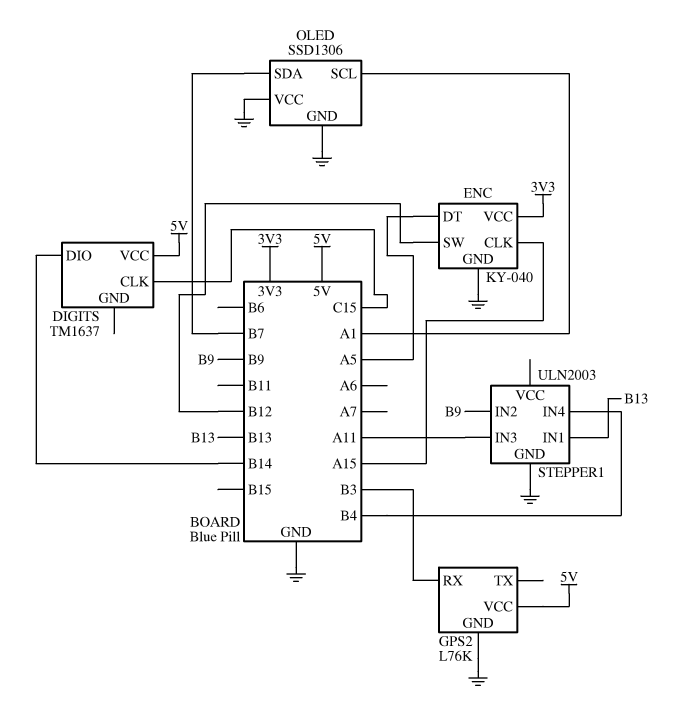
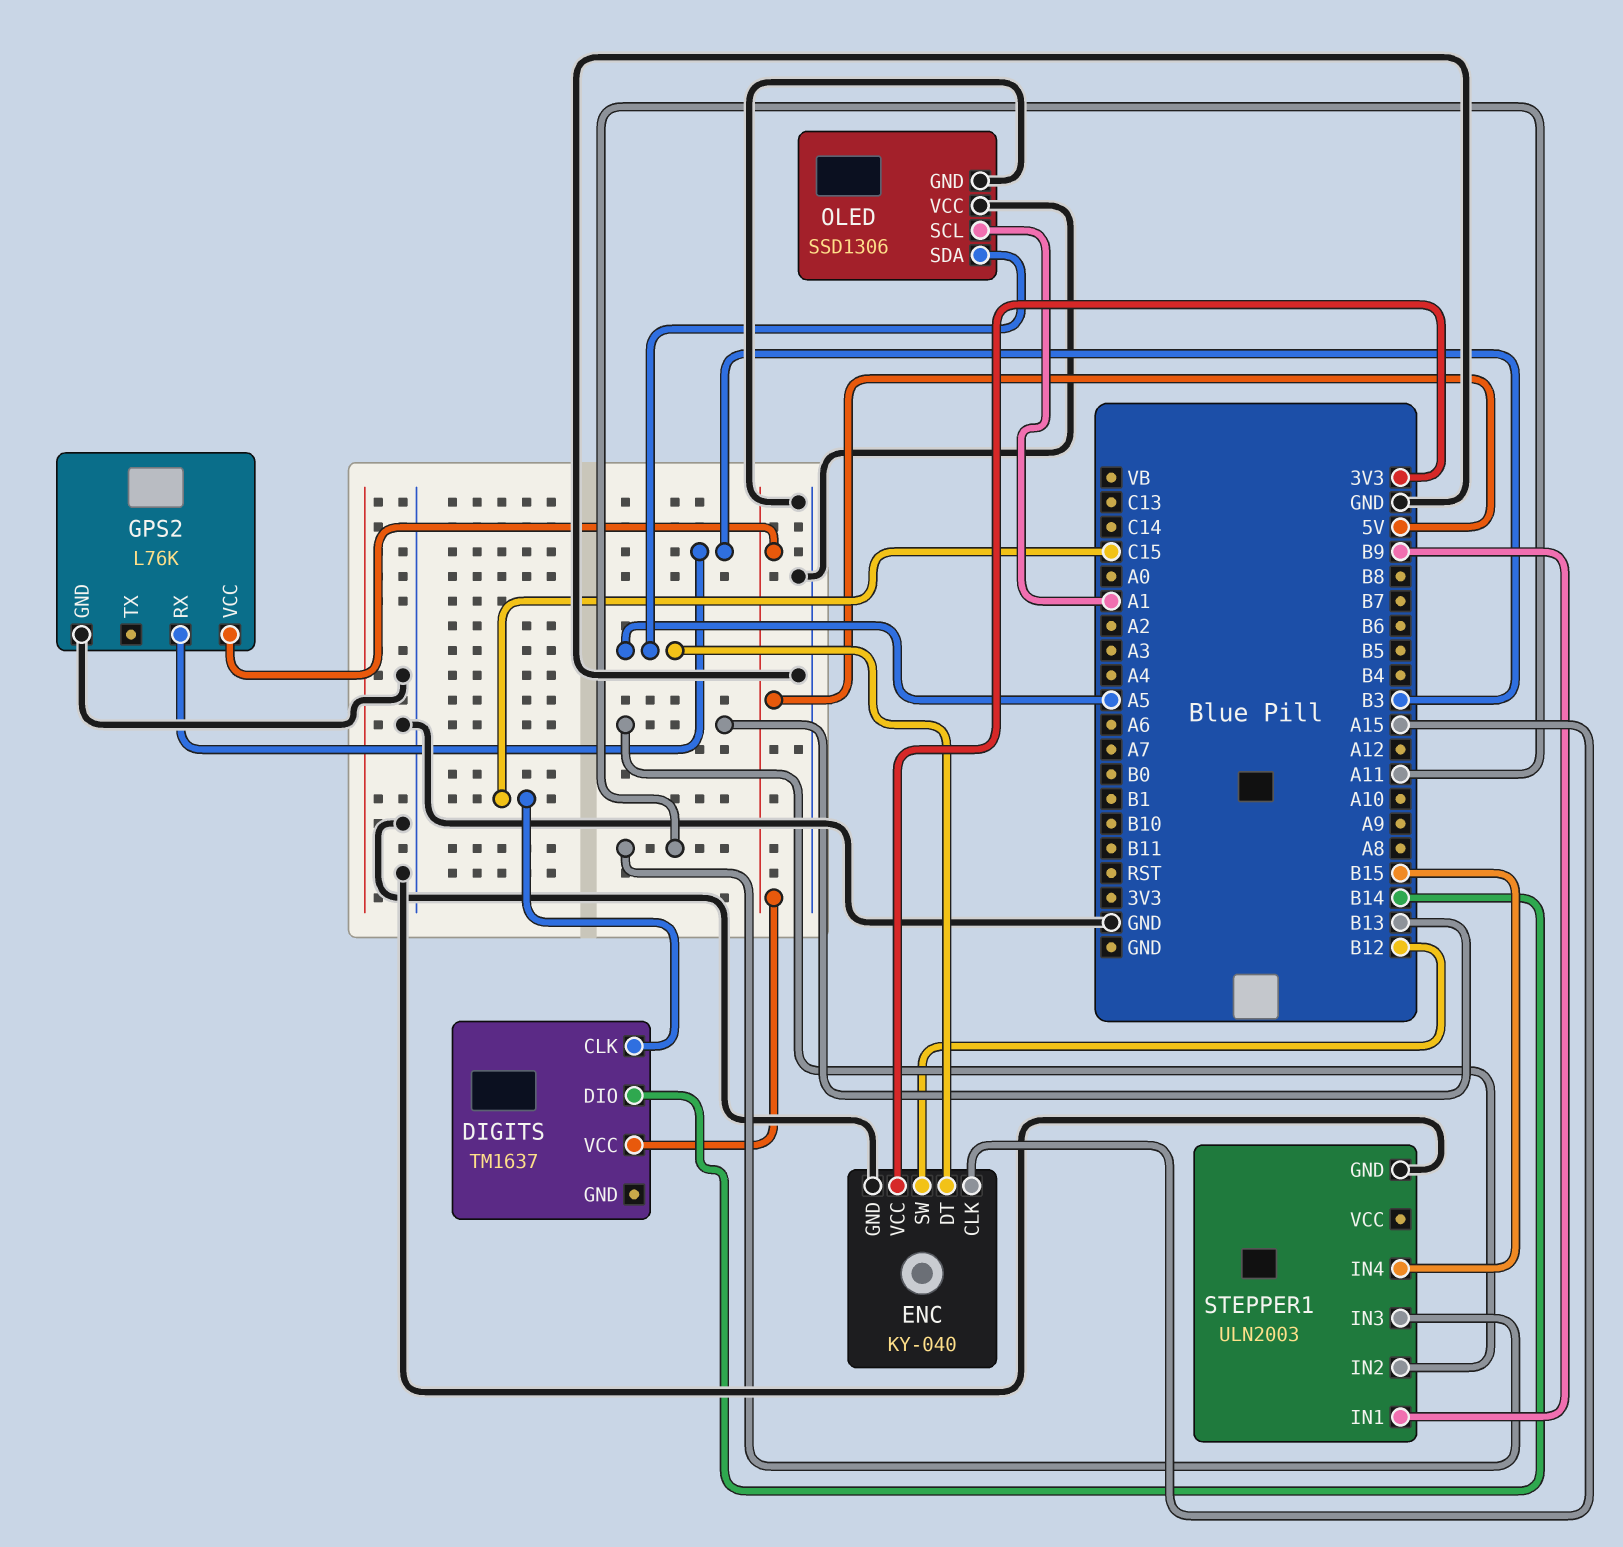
OLED pin SDA: B7 -> A5
STEPPER1 pin IN1: B13 -> B9
STEPPER1 pin IN2: B9 -> B13
STEPPER1 pin IN4: B4 -> B15

